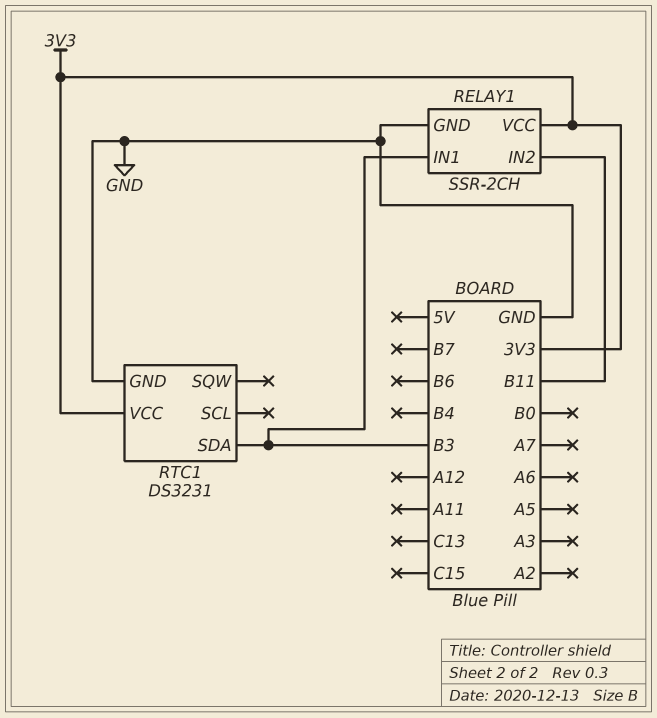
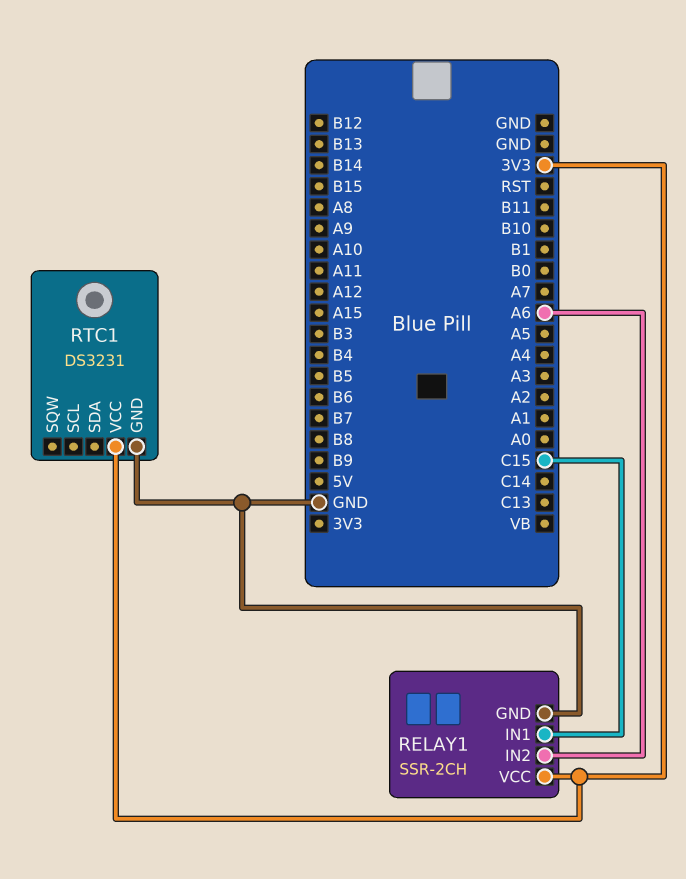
RELAY1 pin IN1: B3 -> C15
RELAY1 pin IN2: B11 -> A6
RTC1 pin SDA: B3 -> none

